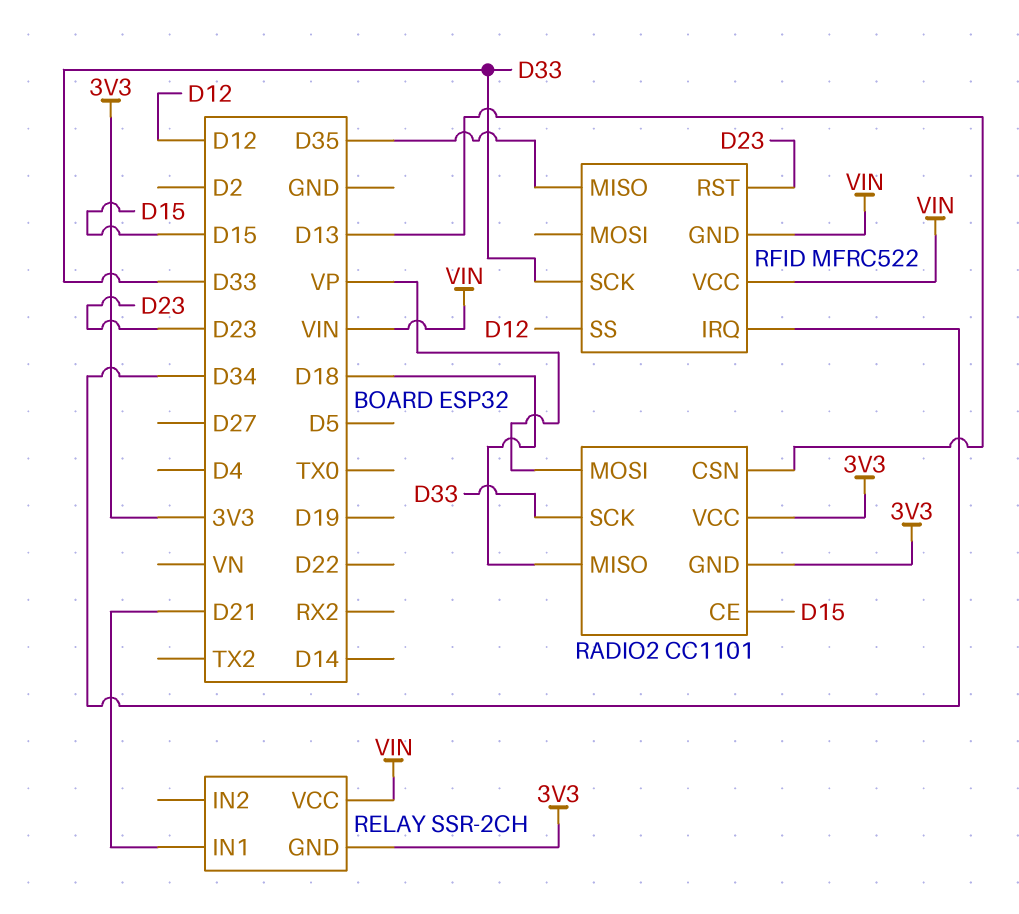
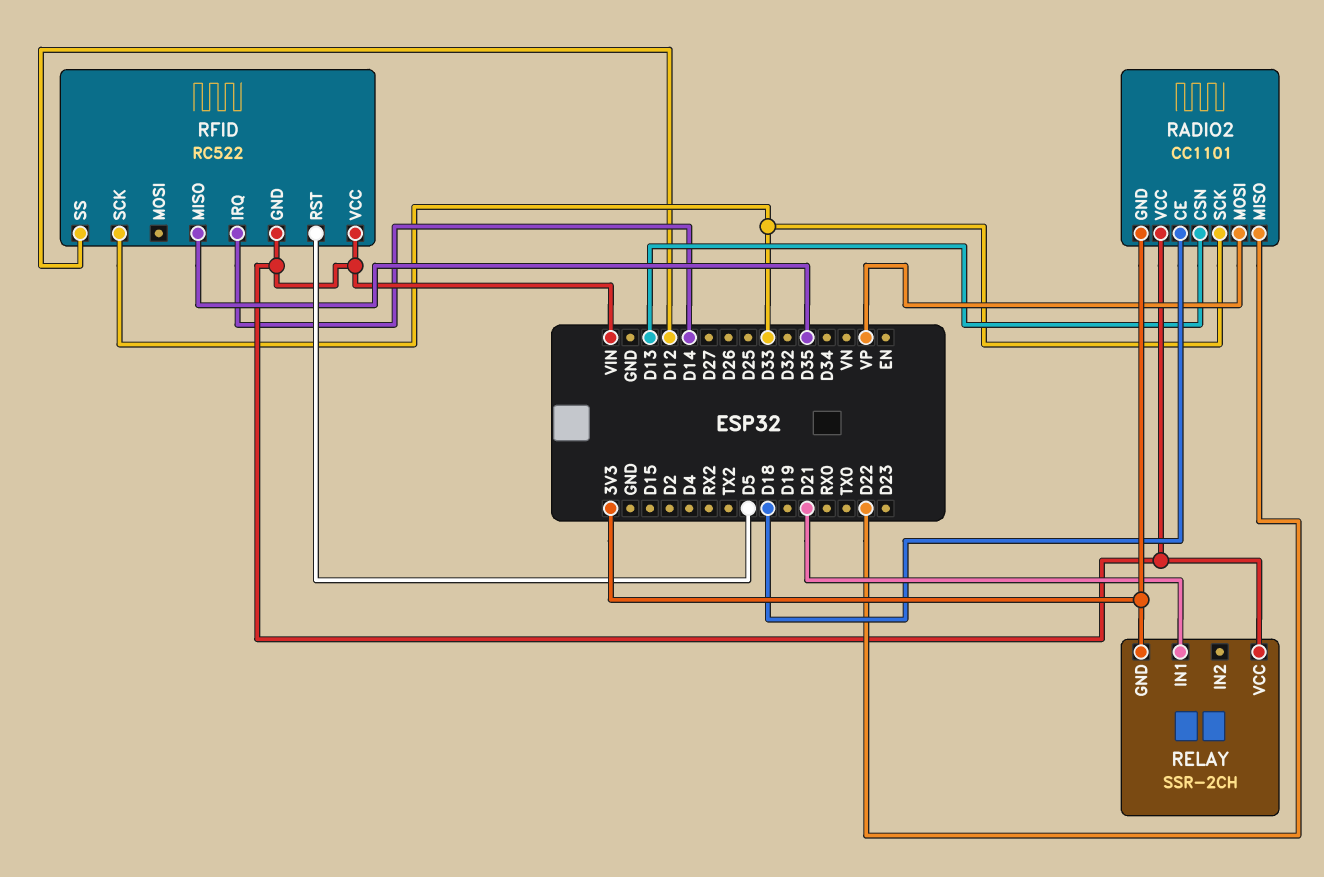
RADIO2 pin CE: D15 -> D18
RADIO2 pin MISO: D18 -> D22
RADIO2 pin VCC: 3V3 -> VIN
RFID: MFRC522 -> RC522
RFID pin IRQ: D34 -> D14
RFID pin RST: D23 -> D5

